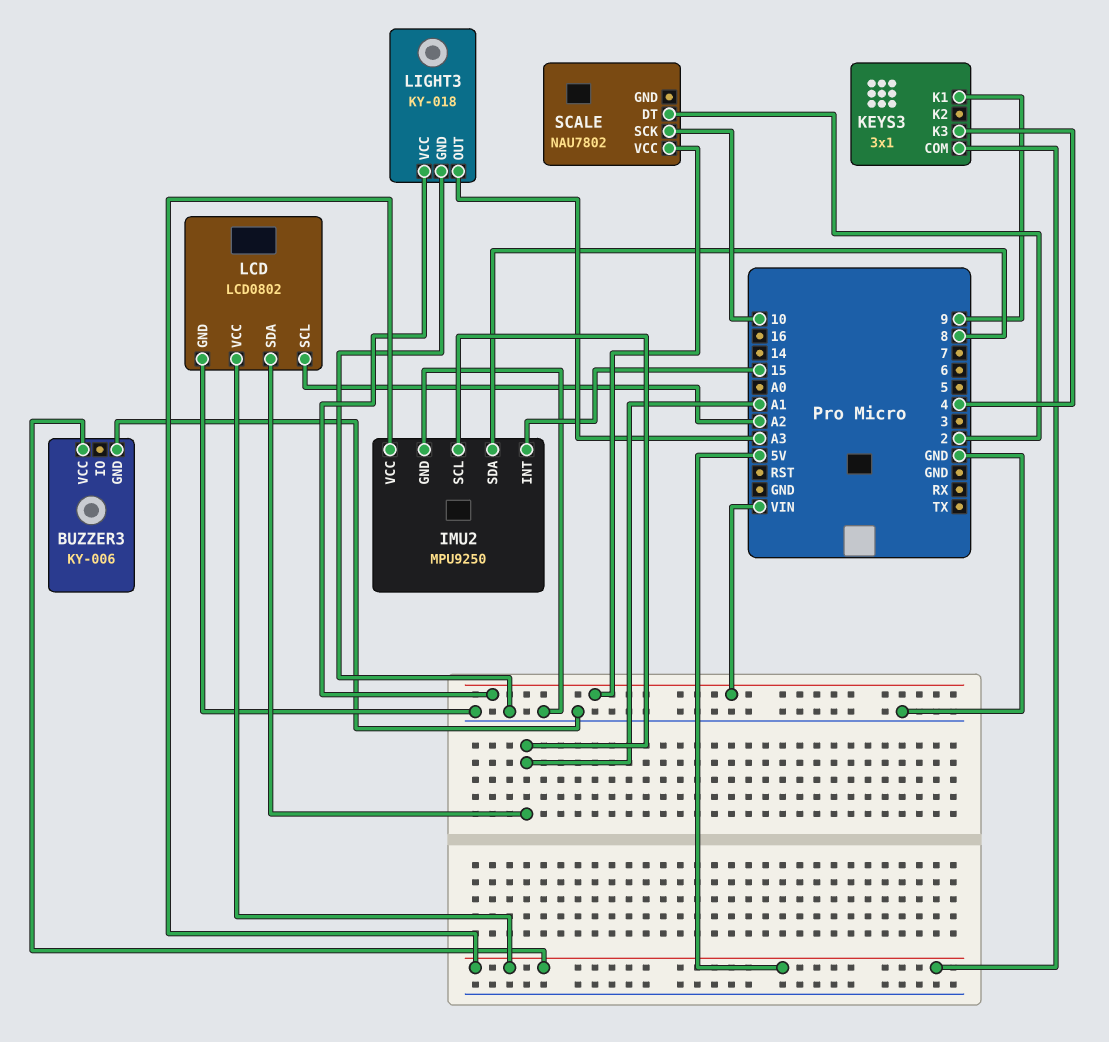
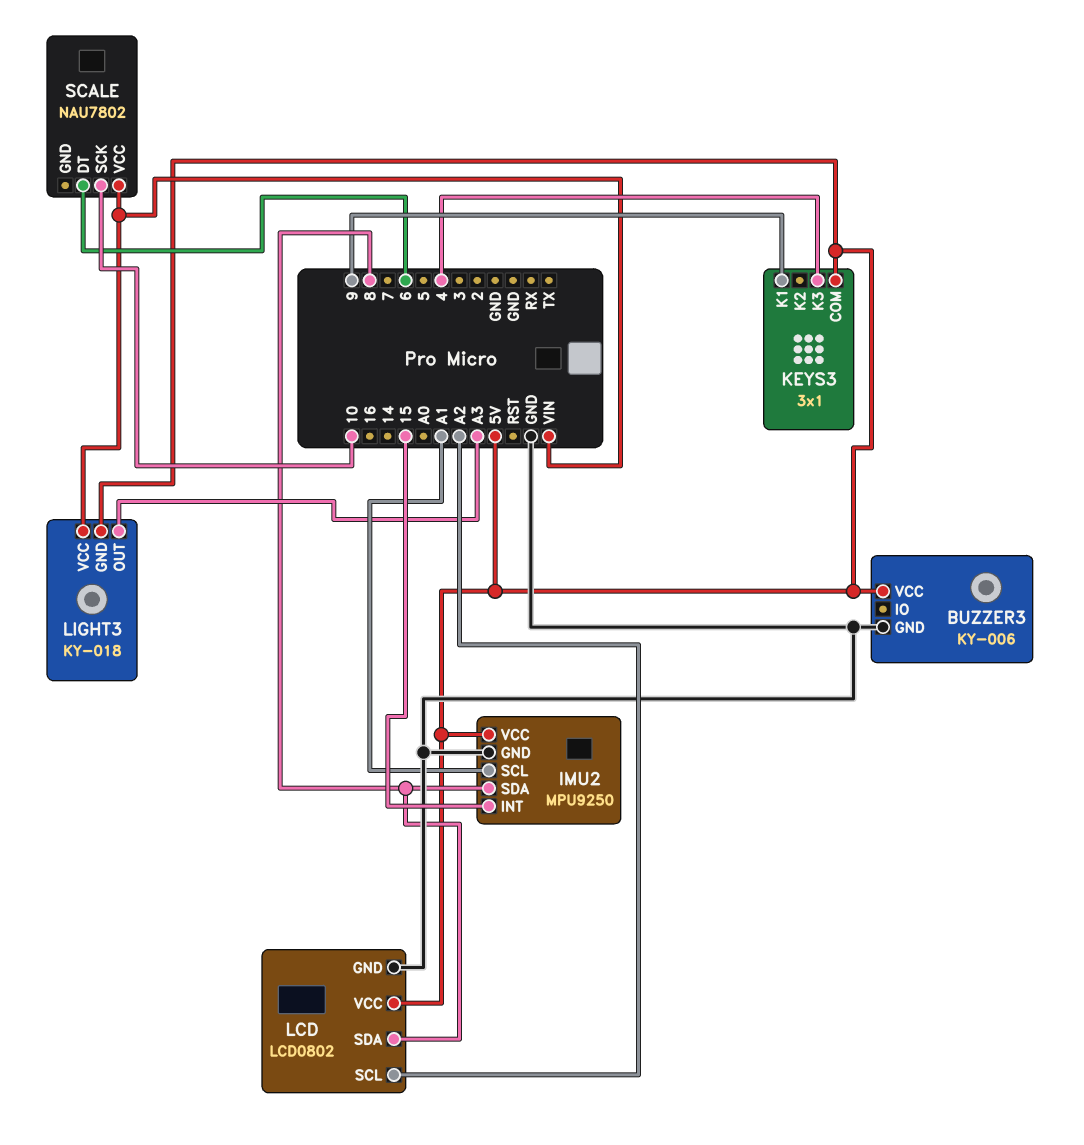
LCD pin SDA: A1 -> 8
LIGHT3 pin GND: GND -> 5V
SCALE pin DT: 2 -> 6

